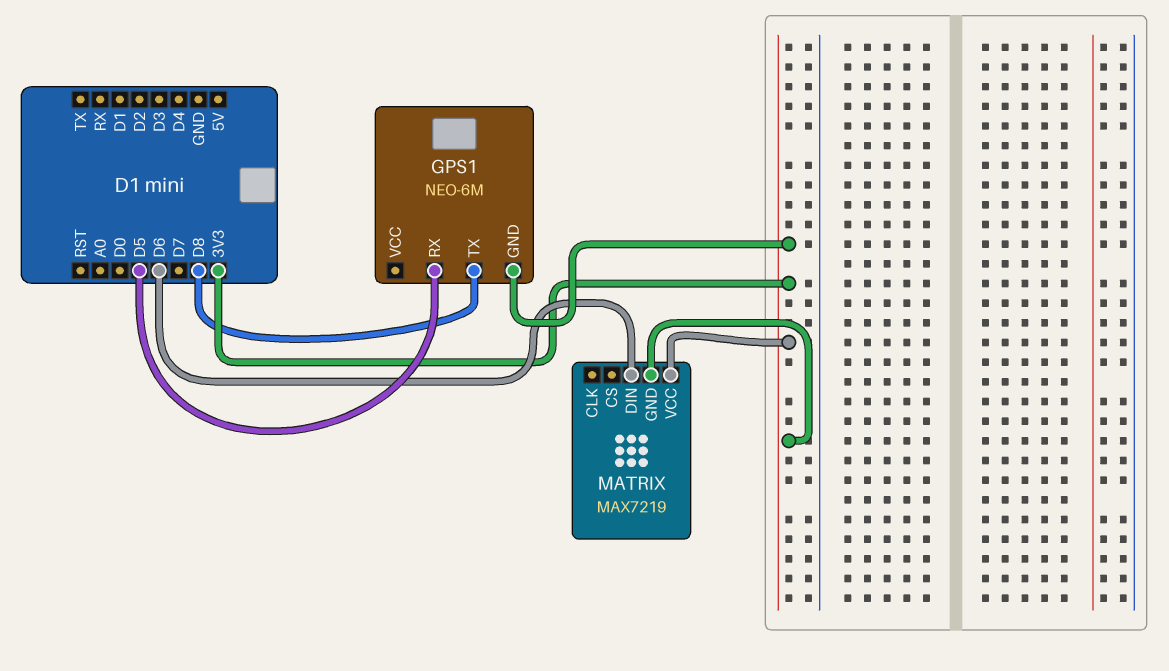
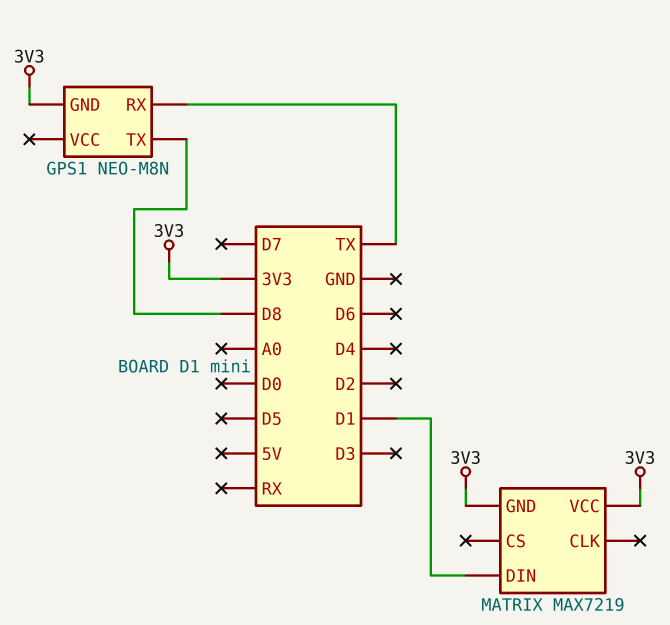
GPS1: NEO-6M -> NEO-M8N
GPS1 pin RX: D5 -> TX
MATRIX pin DIN: D6 -> D1

